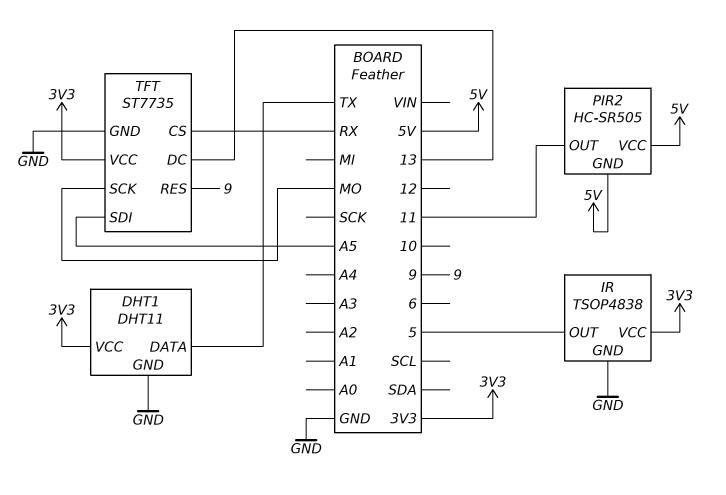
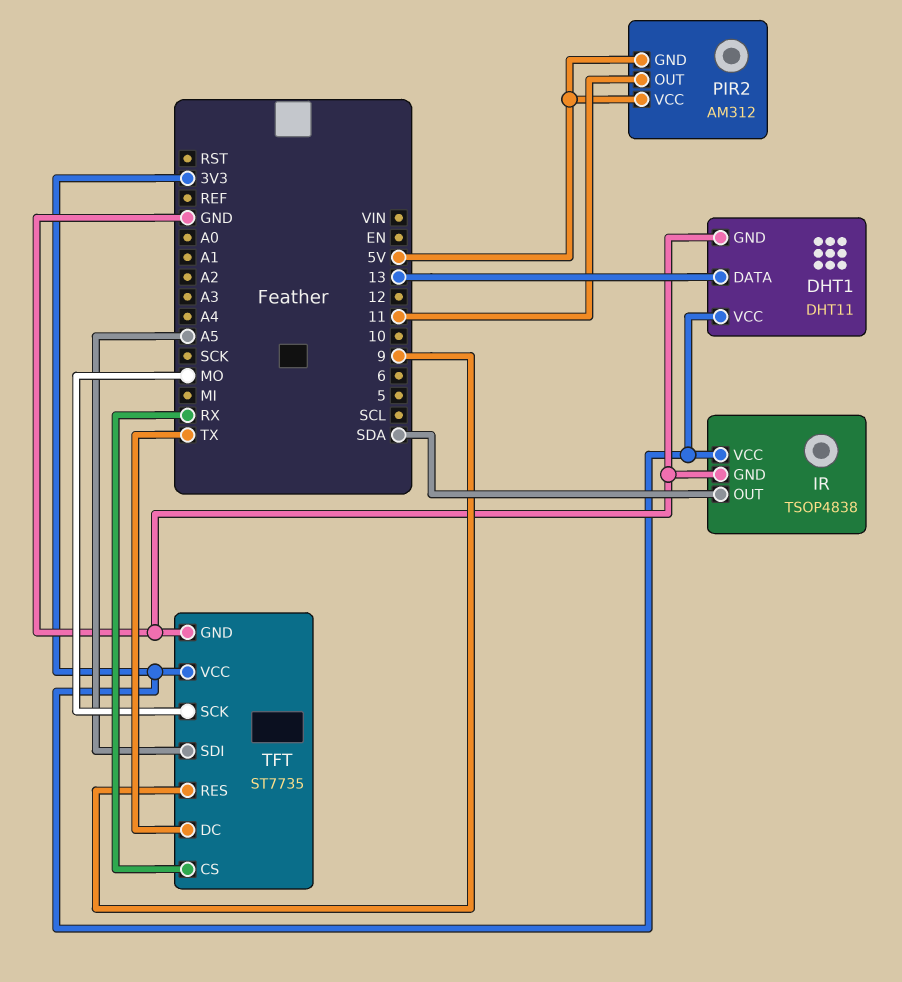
DHT1 pin DATA: TX -> 13
IR pin OUT: 5 -> SDA
PIR2: HC-SR505 -> AM312
TFT pin DC: 13 -> TX

